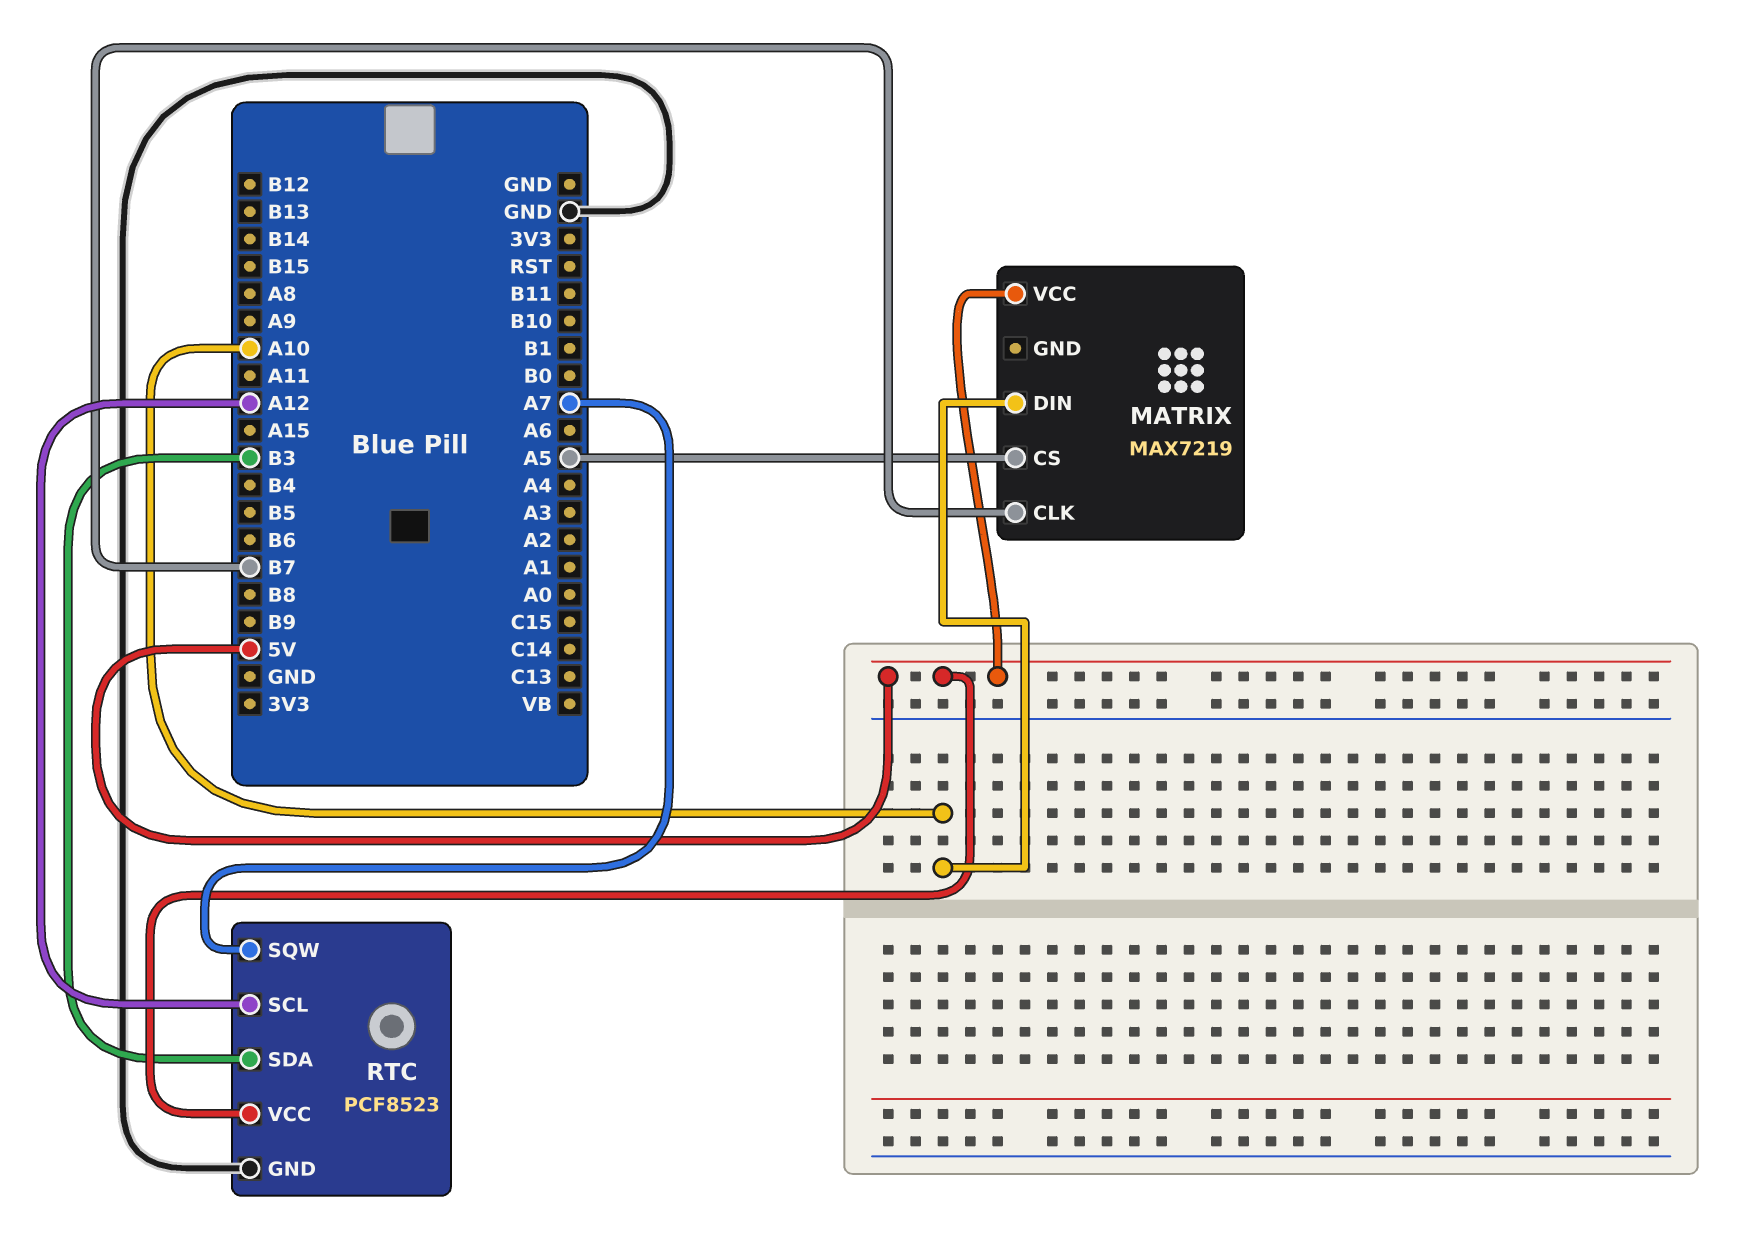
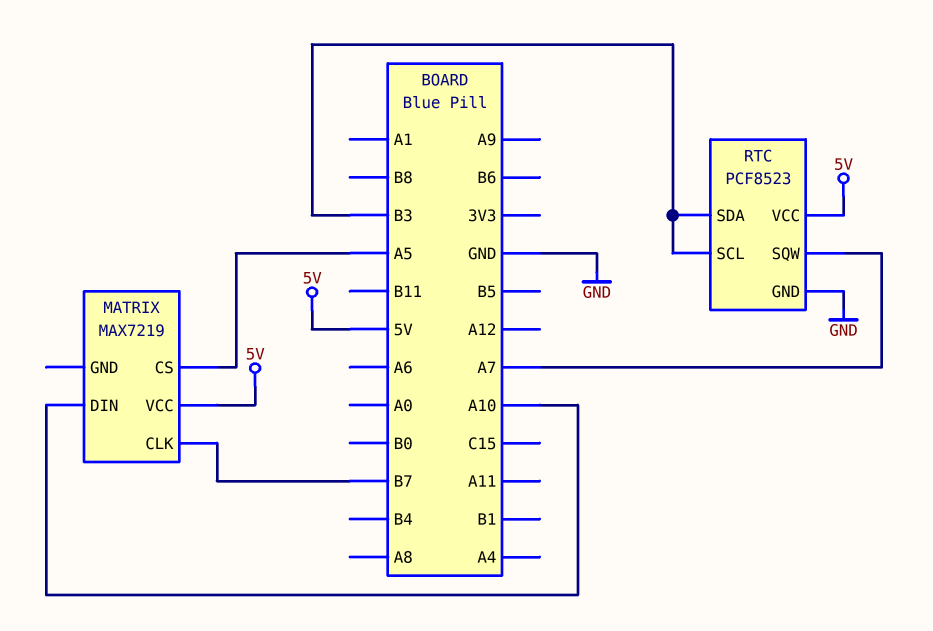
RTC pin SCL: A12 -> B3

